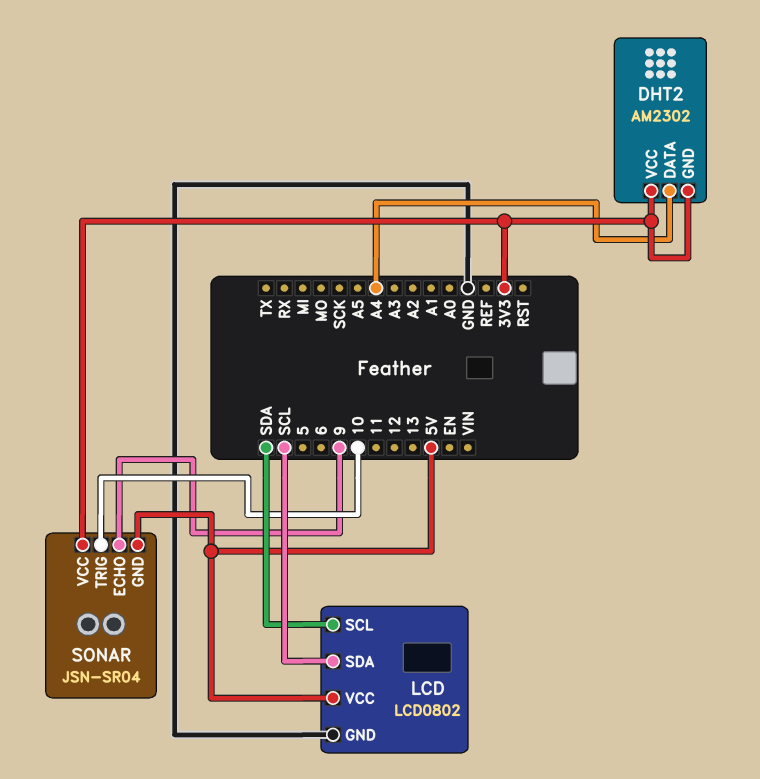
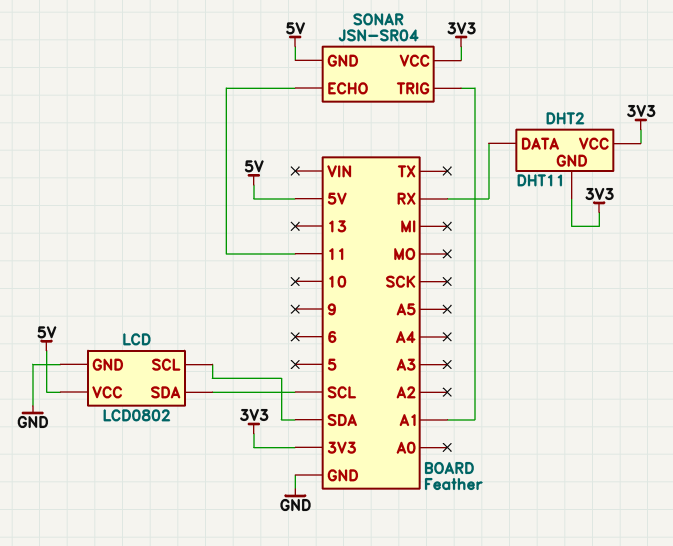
DHT2: AM2302 -> DHT11
DHT2 pin DATA: A4 -> RX
SONAR pin ECHO: 9 -> 11
SONAR pin TRIG: 10 -> A1

